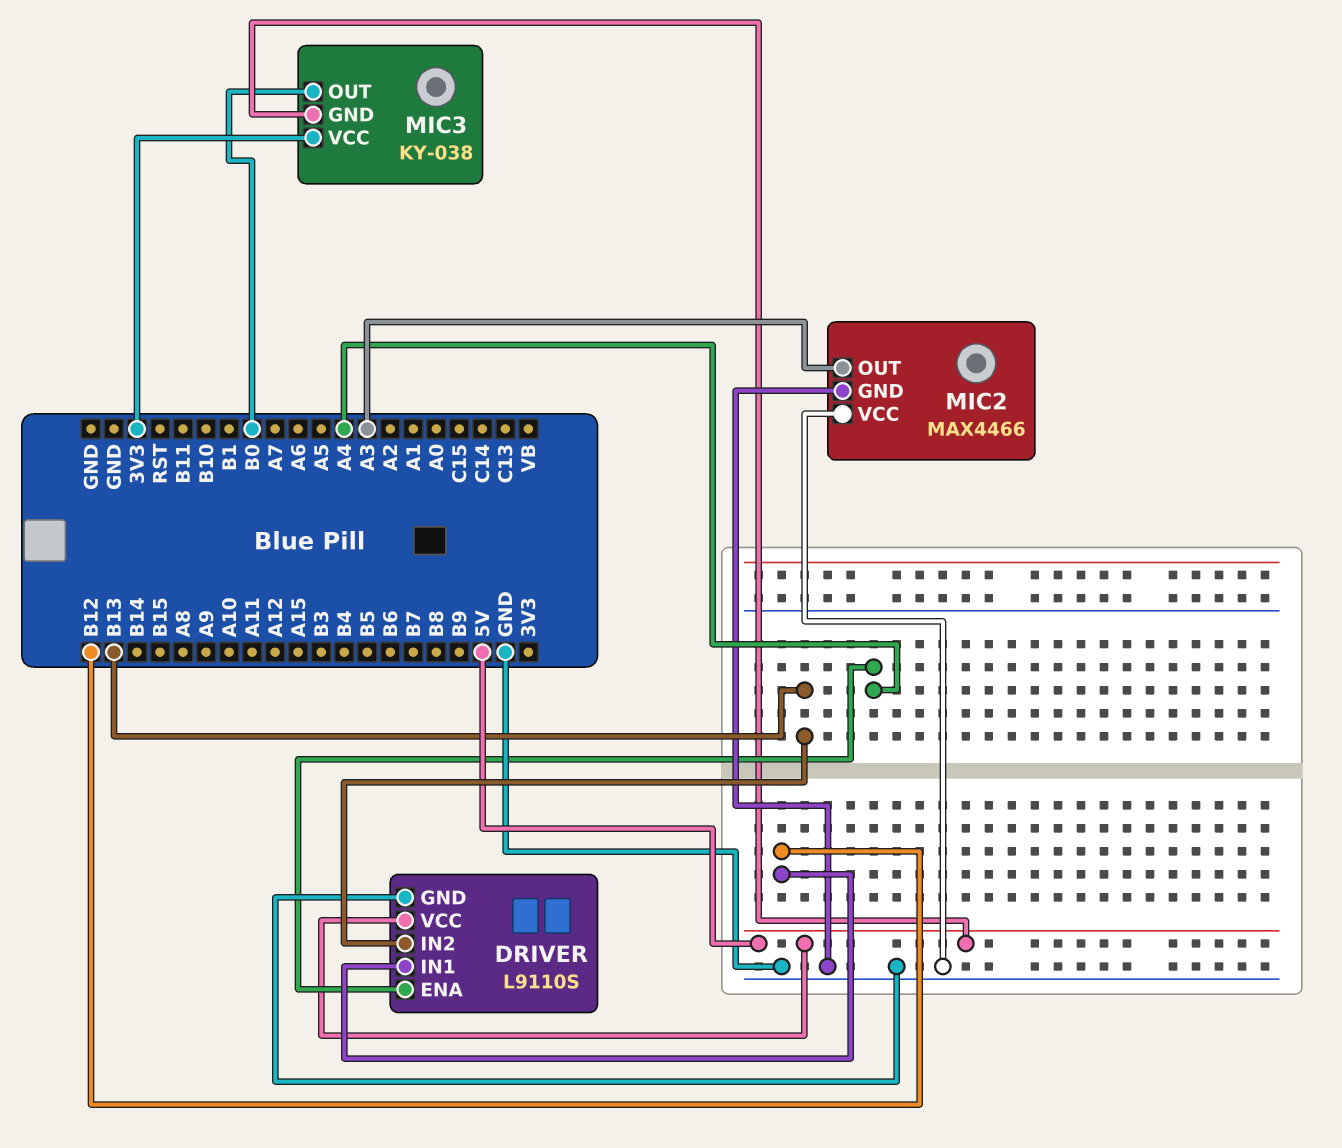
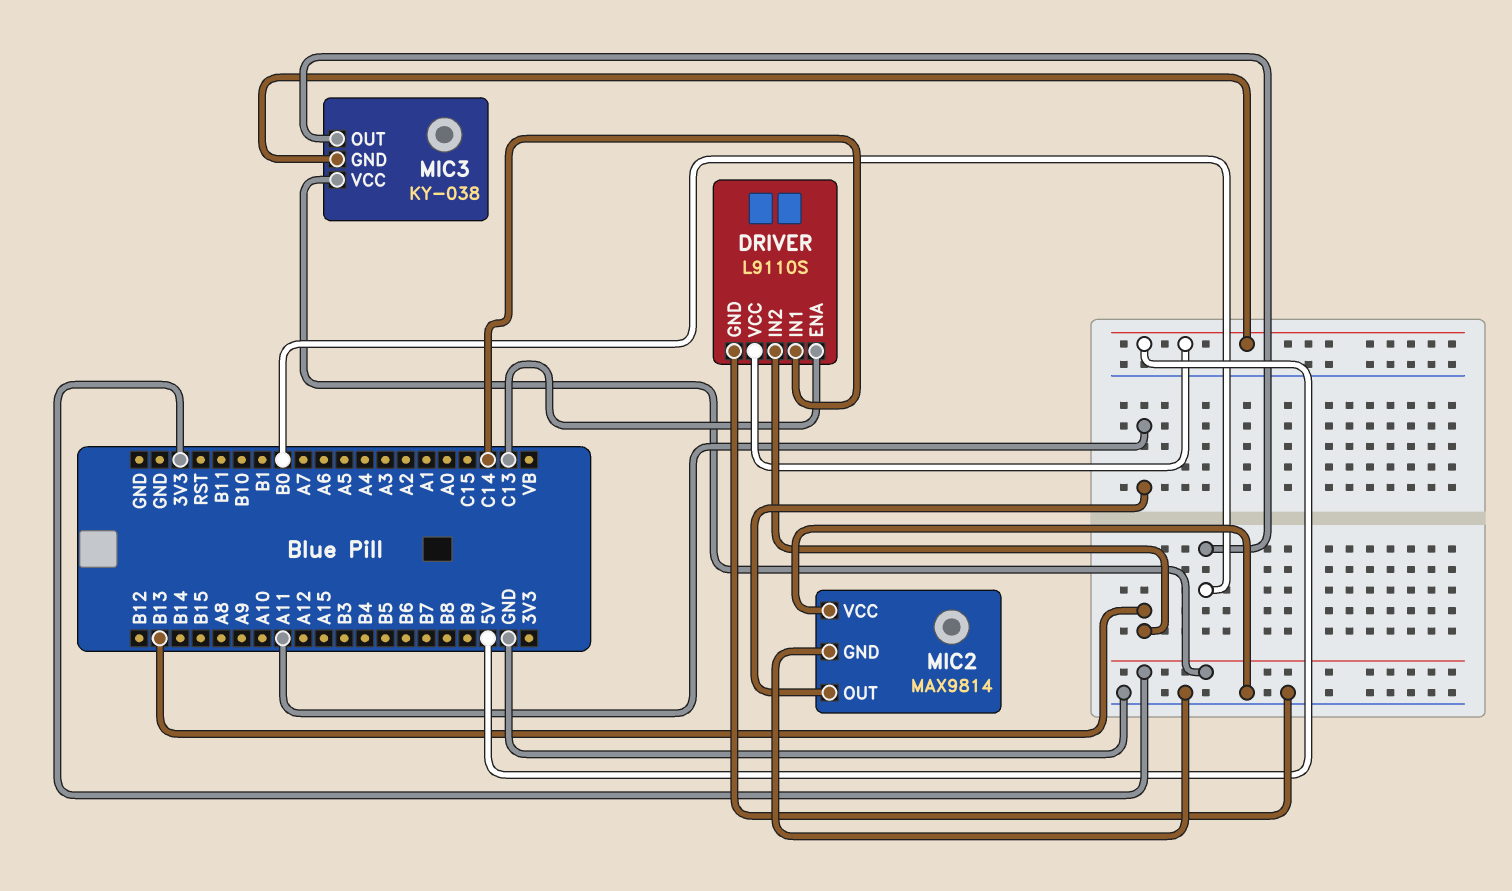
DRIVER pin ENA: A4 -> C13
DRIVER pin IN1: B12 -> C14
MIC2: MAX4466 -> MAX9814
MIC2 pin OUT: A3 -> A11

